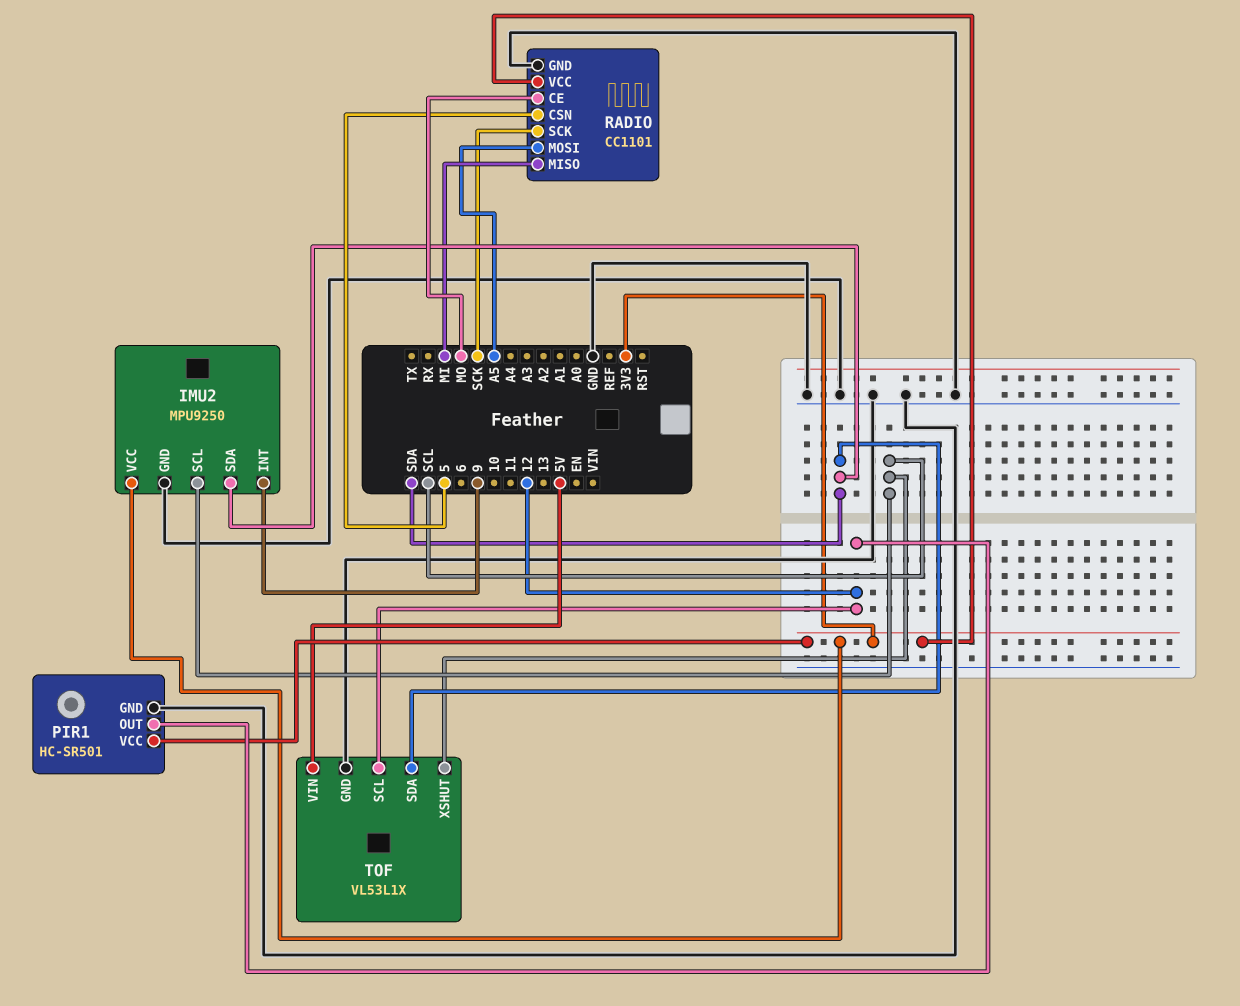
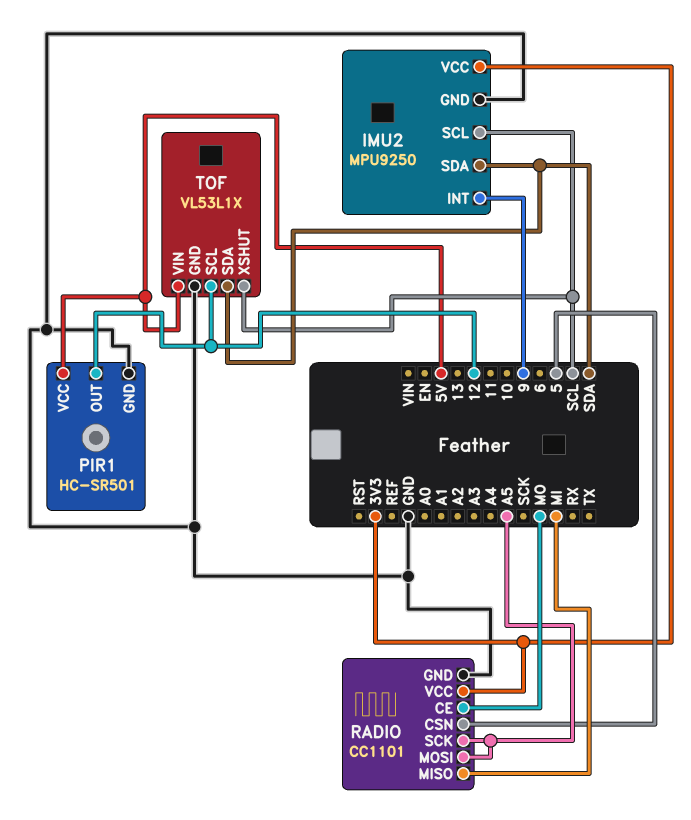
PIR1 pin VCC: 3V3 -> 5V
RADIO pin SCK: SCK -> A5

